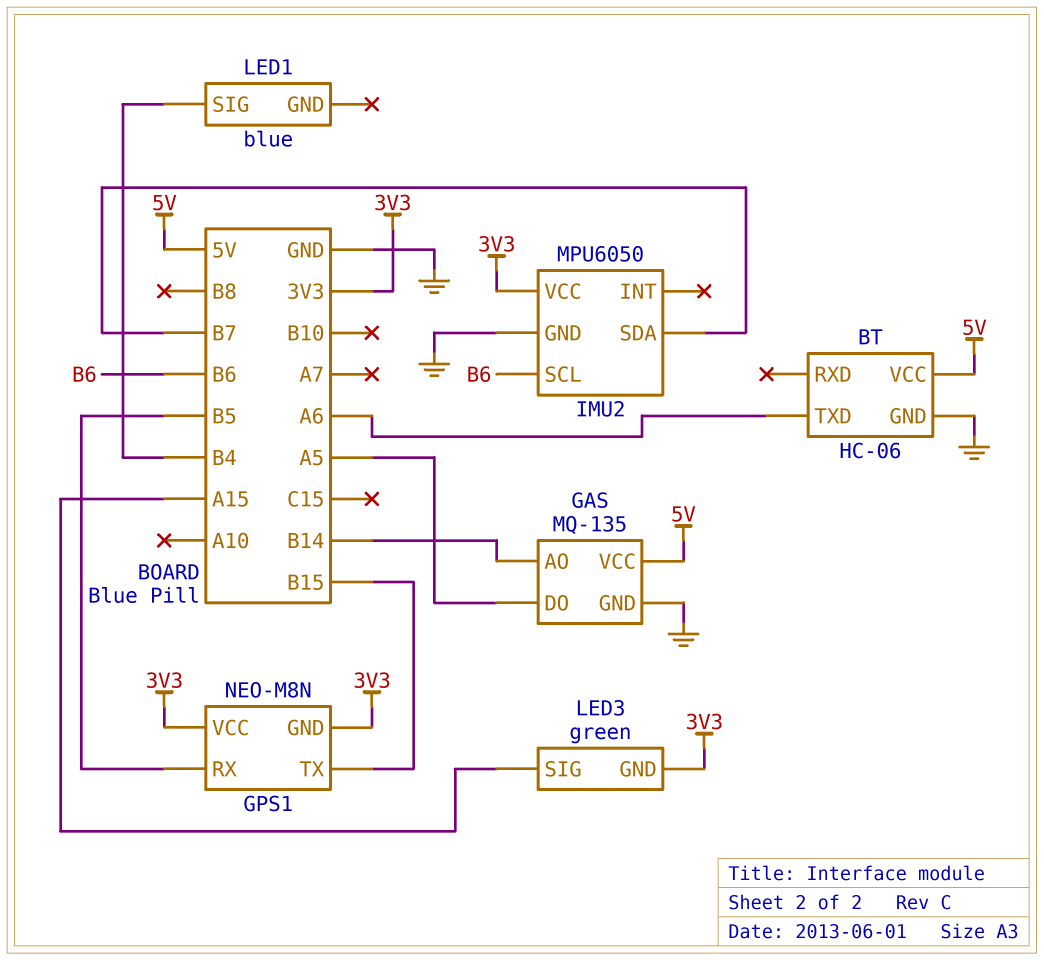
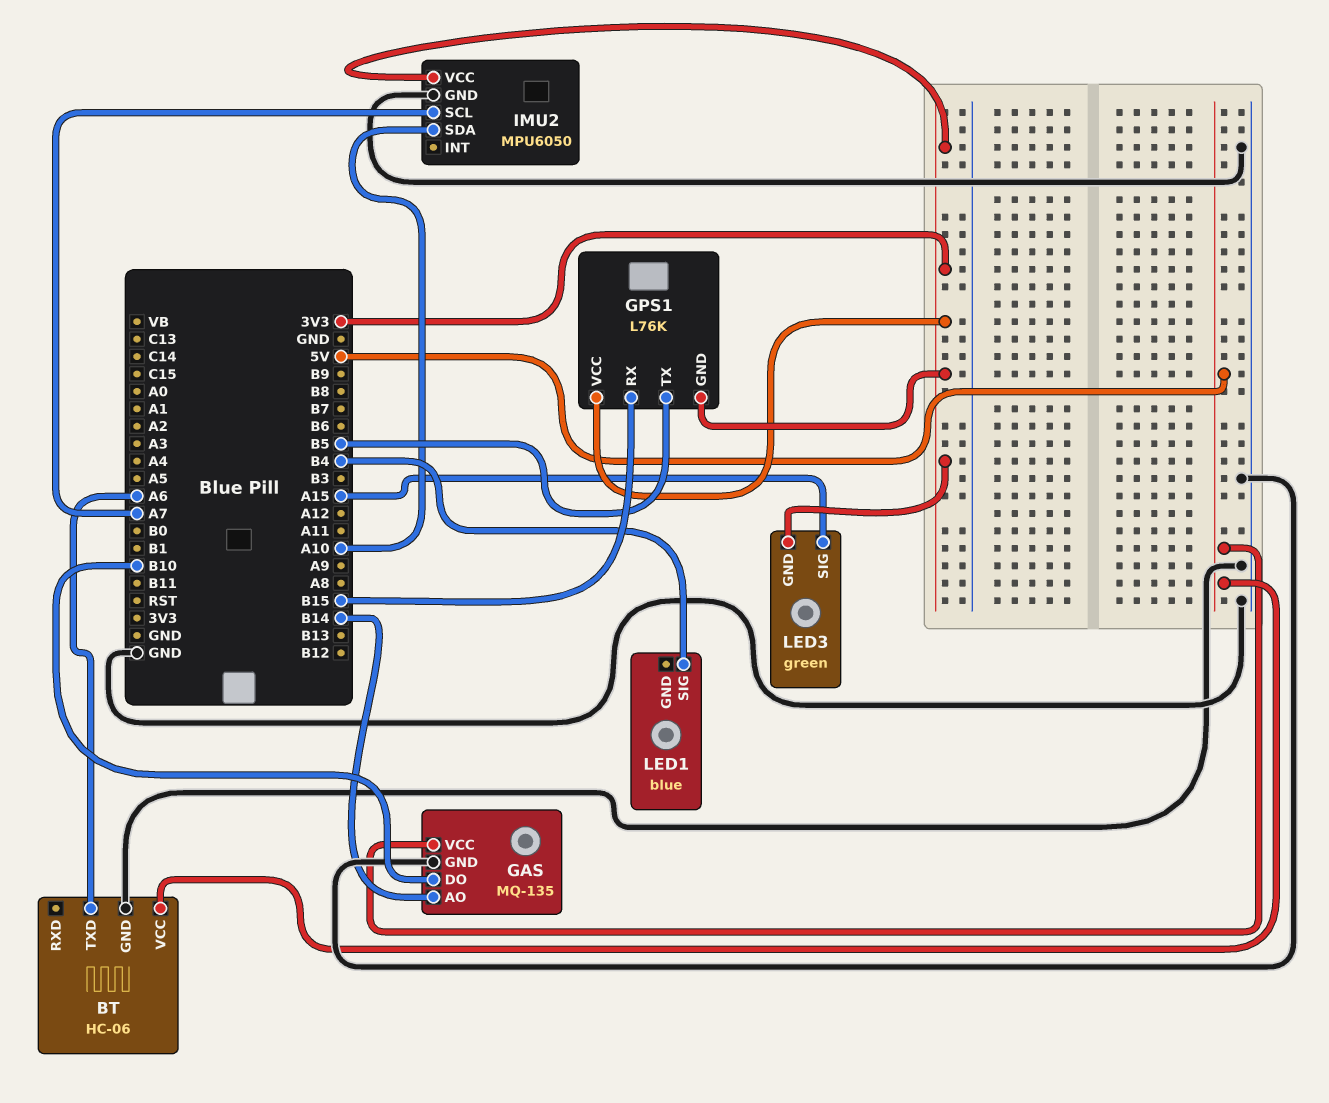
GAS pin DO: A5 -> B10
GPS1: NEO-M8N -> L76K
GPS1 pin RX: B5 -> B15
GPS1 pin TX: B15 -> B5
IMU2 pin SCL: B6 -> A7
IMU2 pin SDA: B7 -> A10

